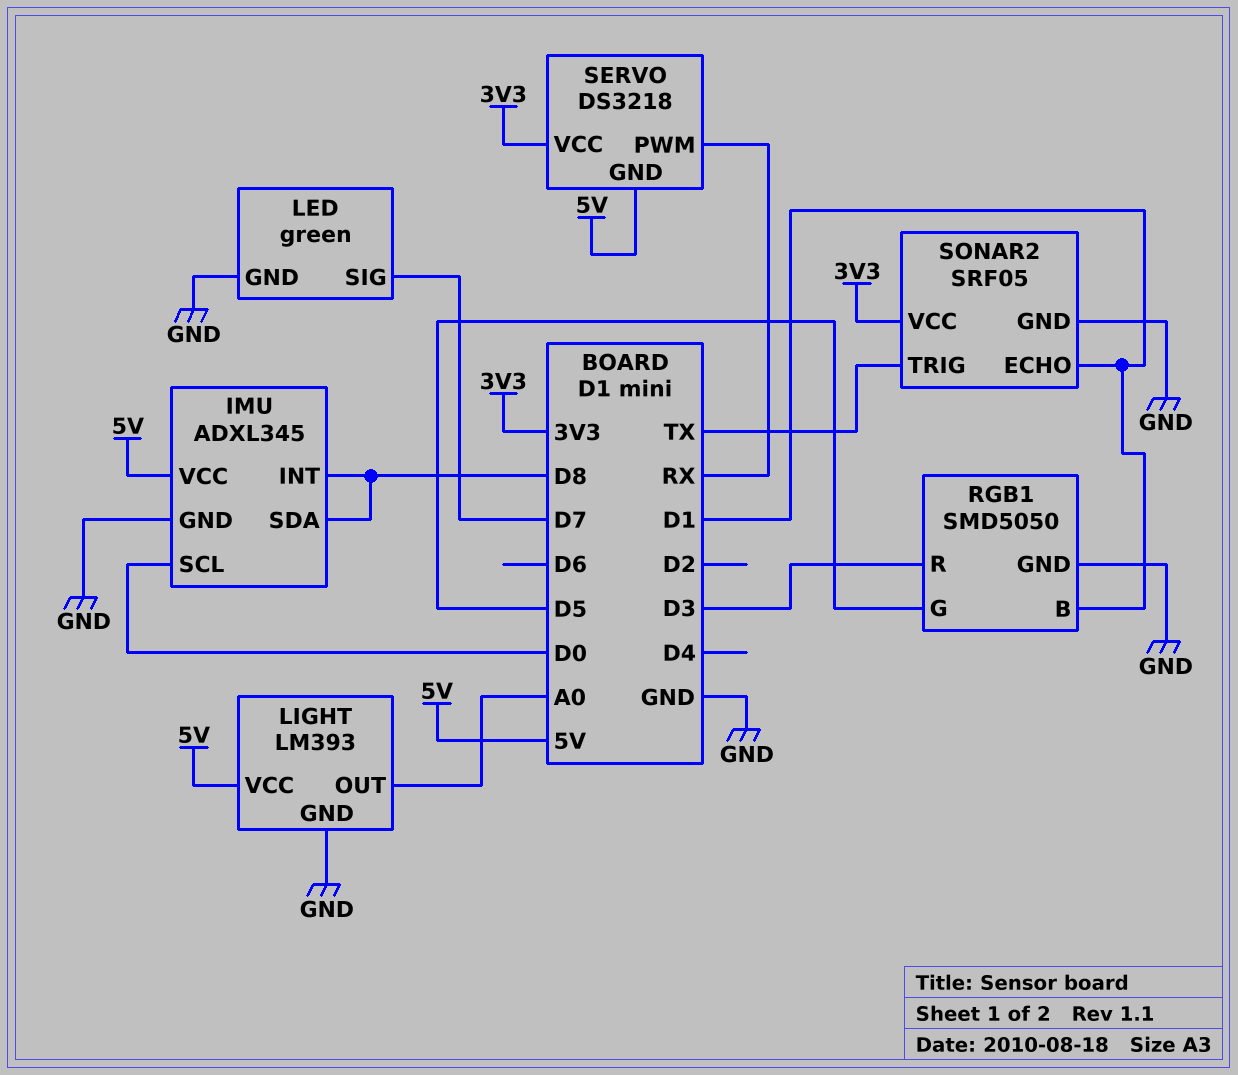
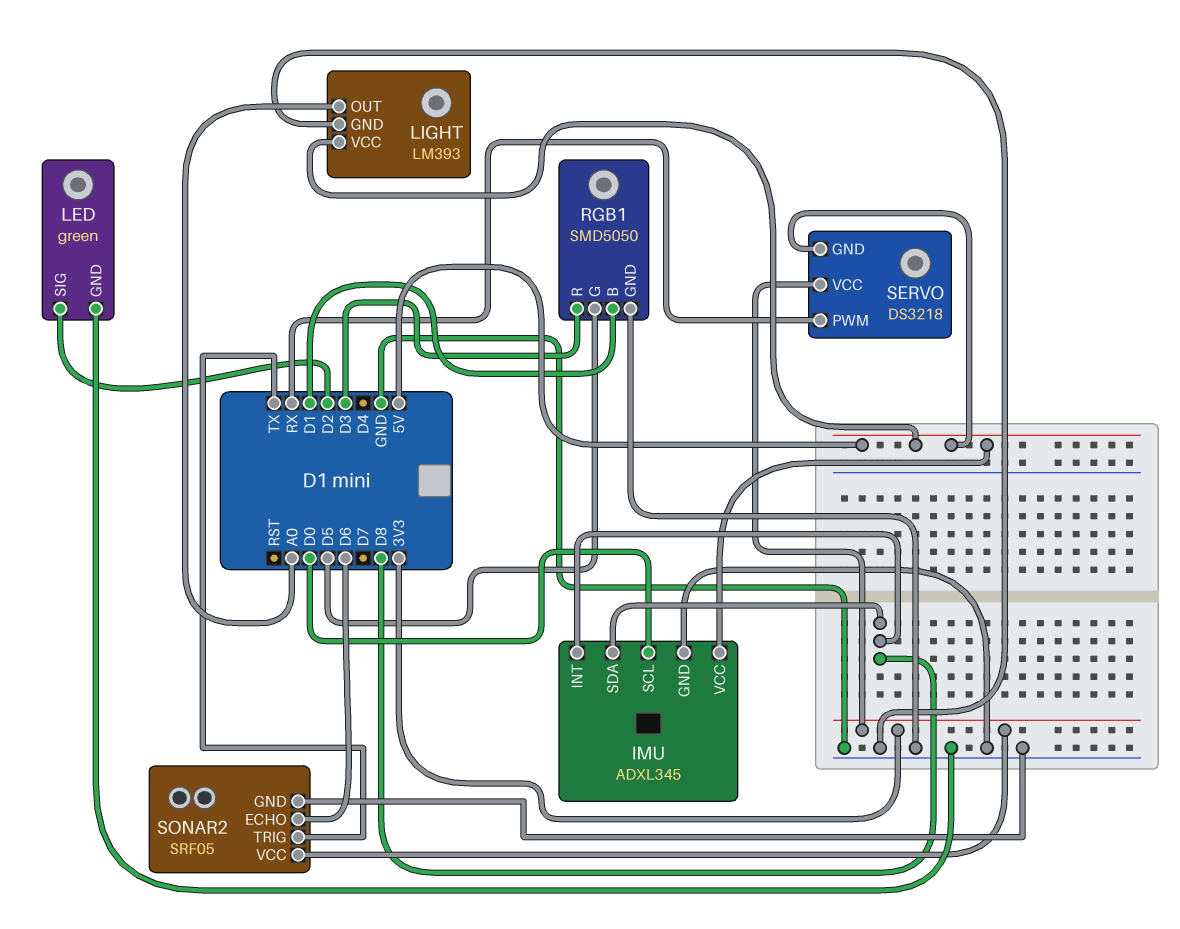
LED pin SIG: D7 -> D2
SONAR2 pin ECHO: D1 -> D6

